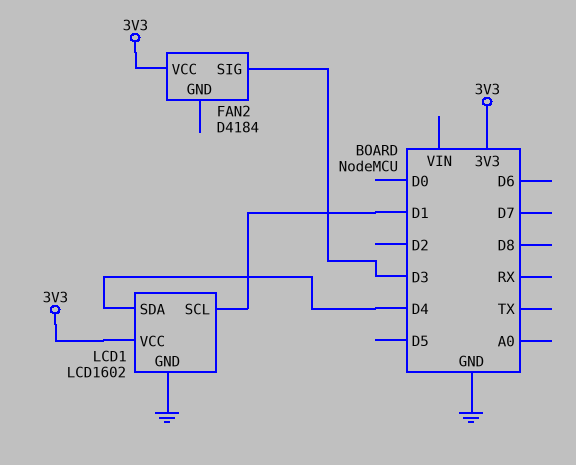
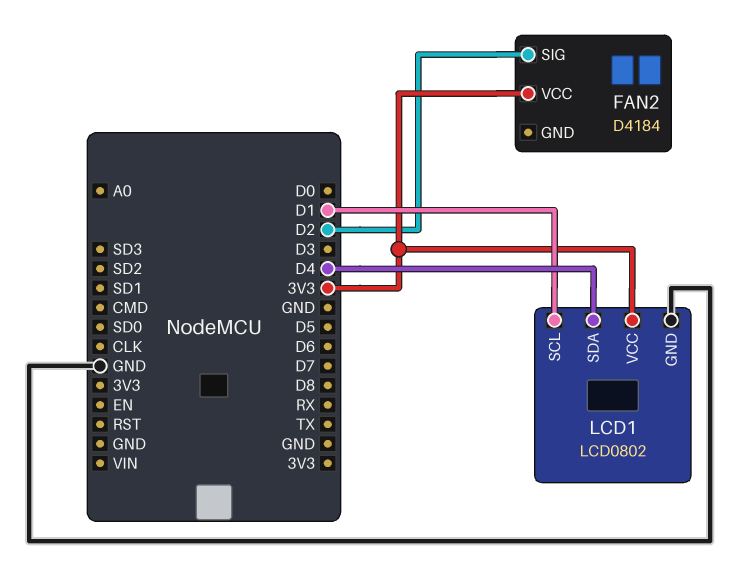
FAN2 pin SIG: D3 -> D2
LCD1: LCD1602 -> LCD0802

